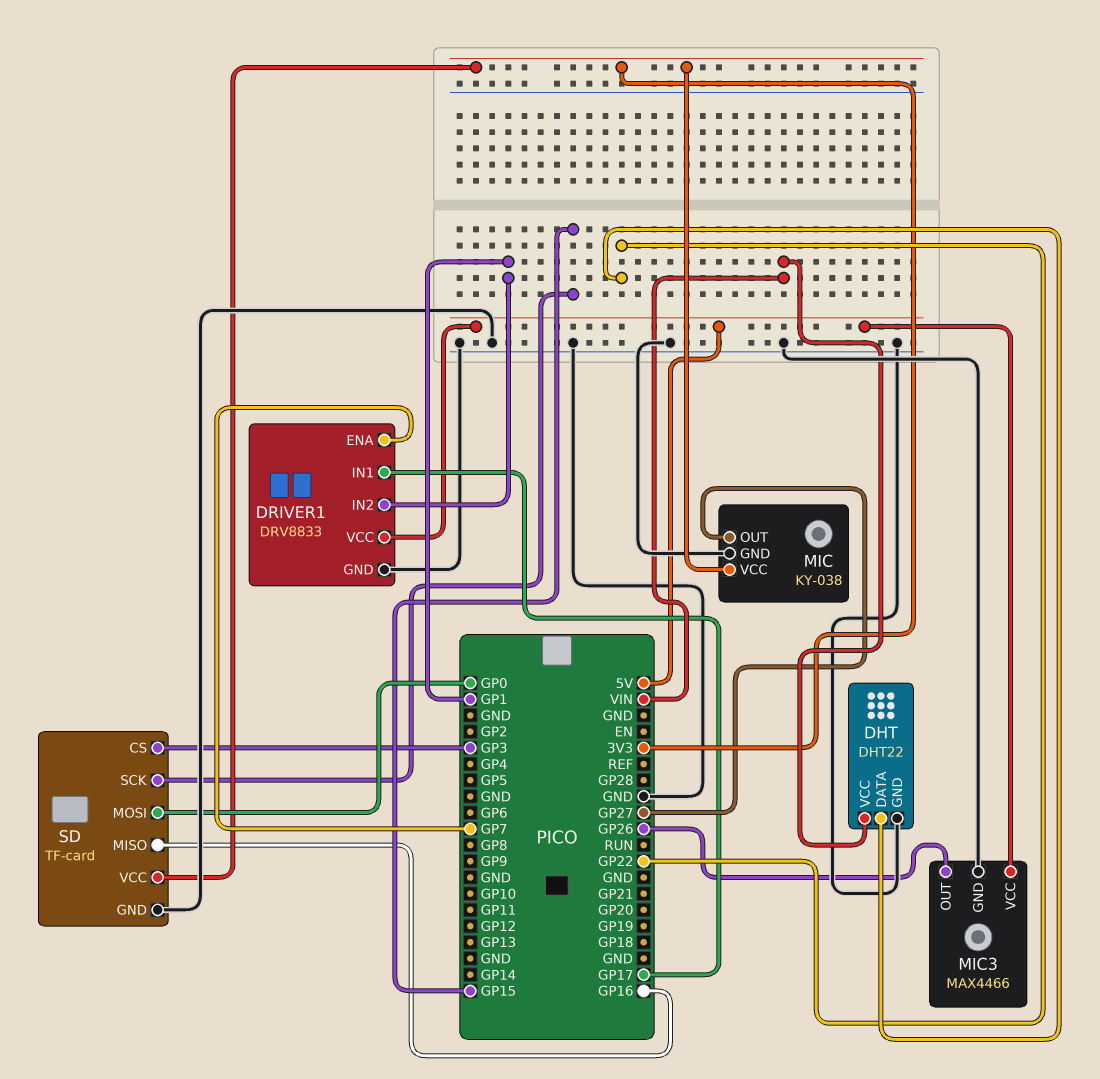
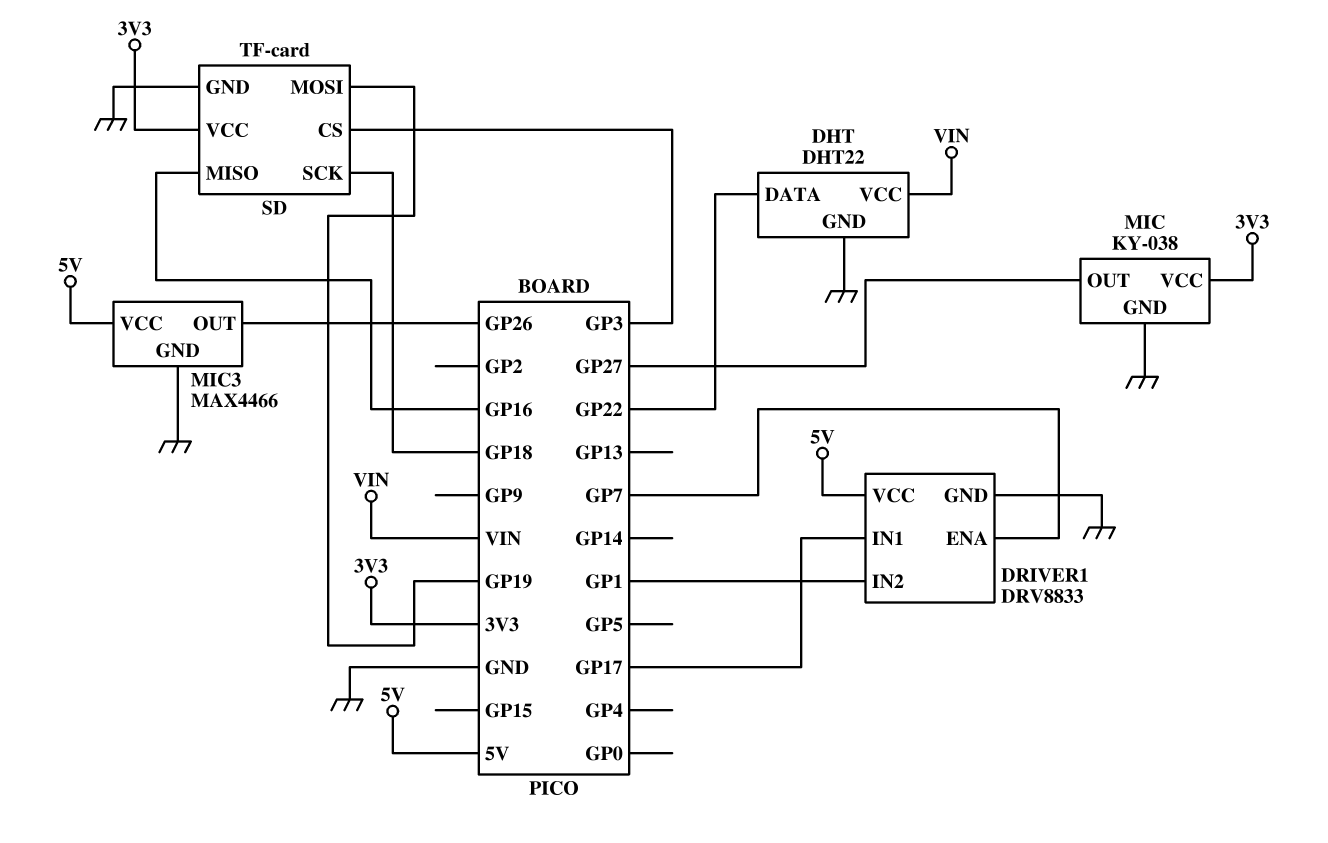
SD pin MOSI: GP0 -> GP19
SD pin SCK: GP15 -> GP18

